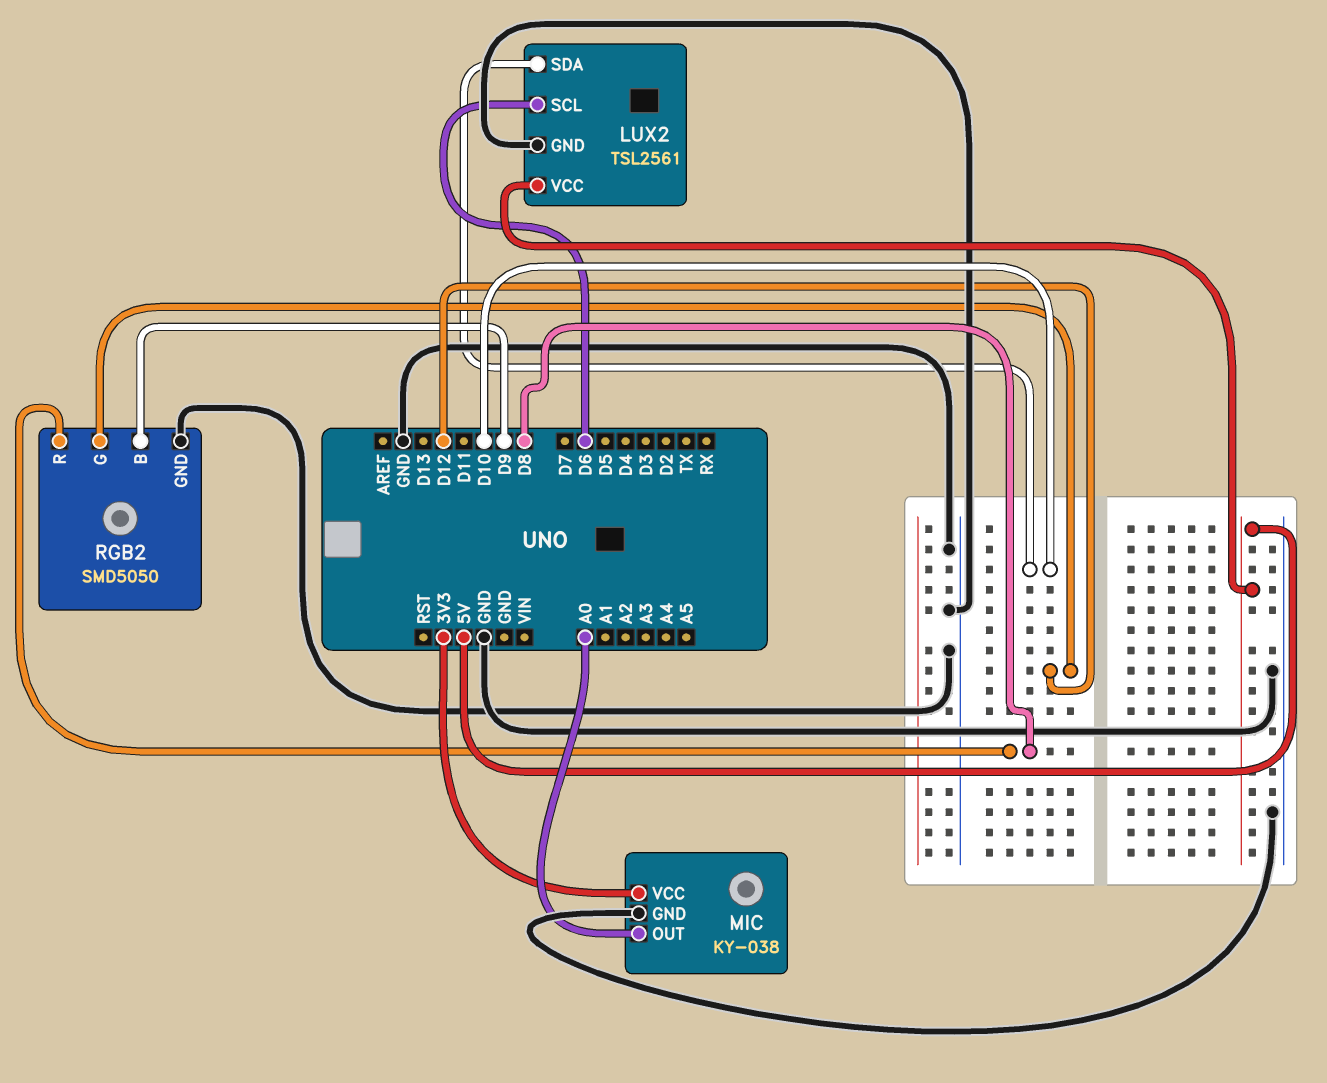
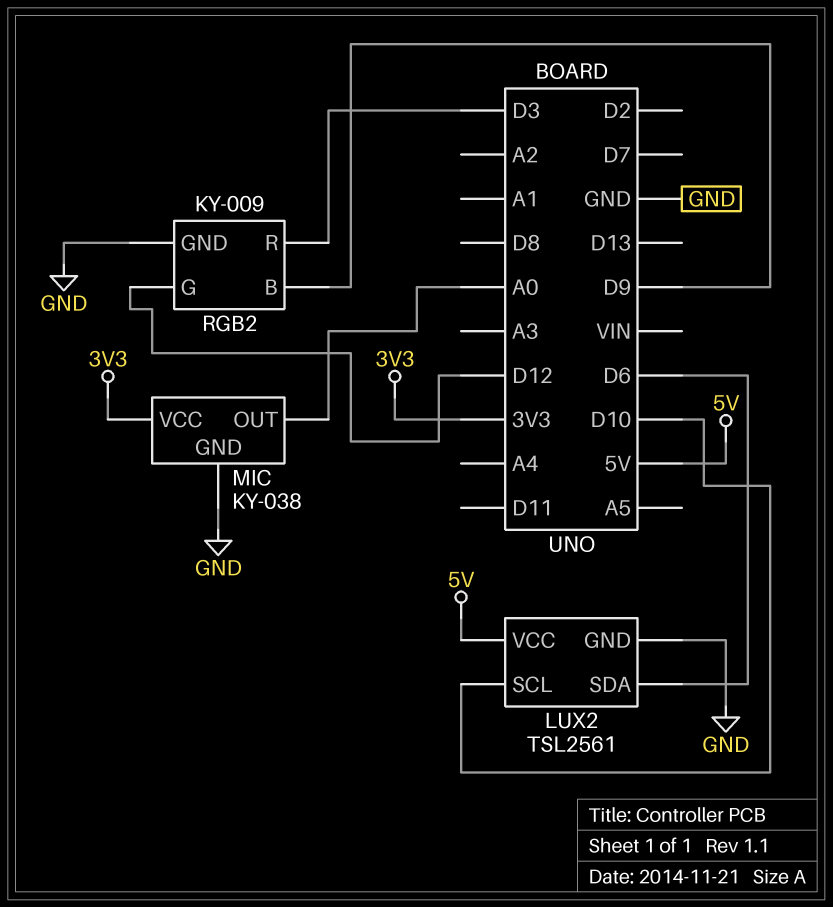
LUX2 pin SCL: D6 -> D10
LUX2 pin SDA: D10 -> D6
RGB2: SMD5050 -> KY-009
RGB2 pin R: D8 -> D3

